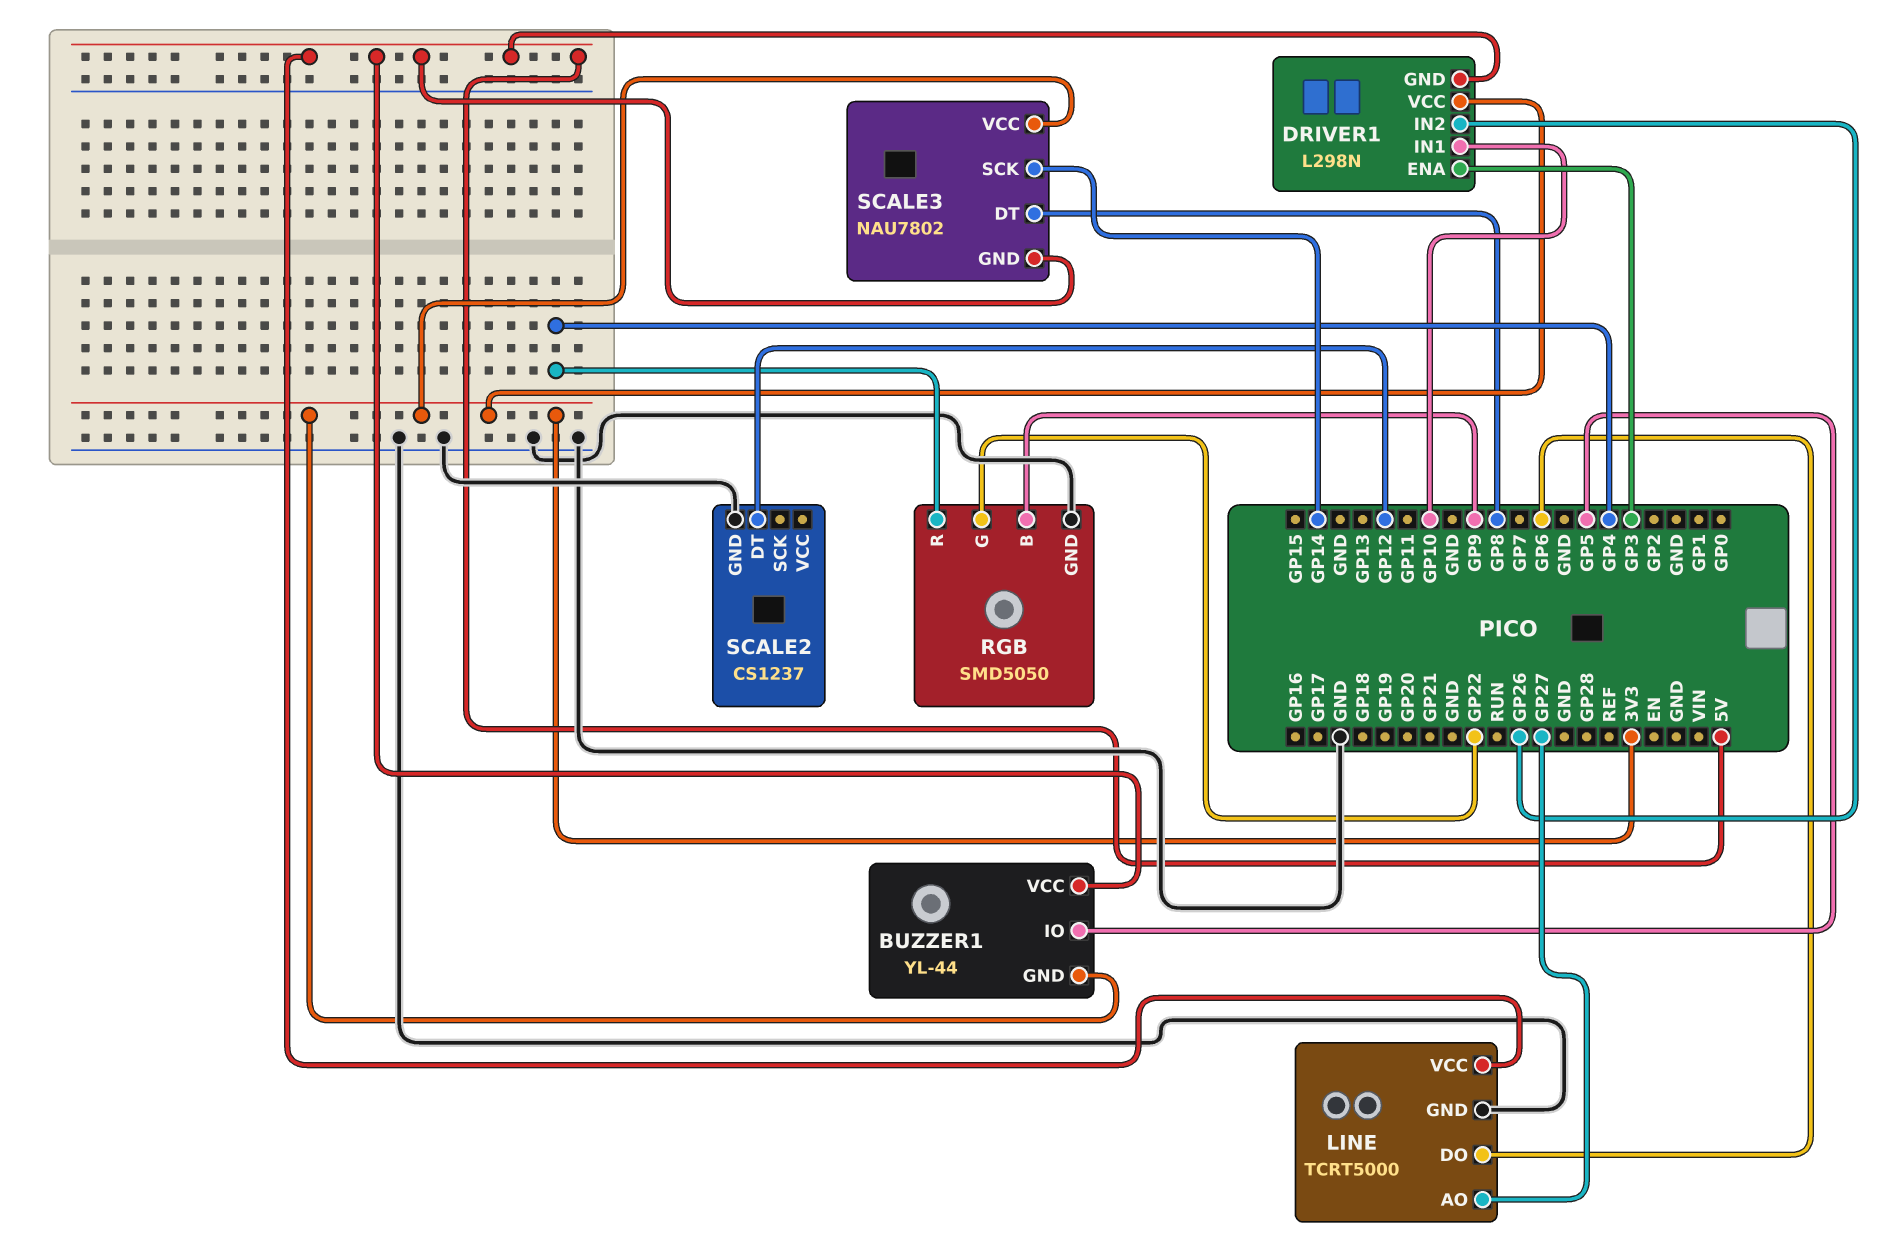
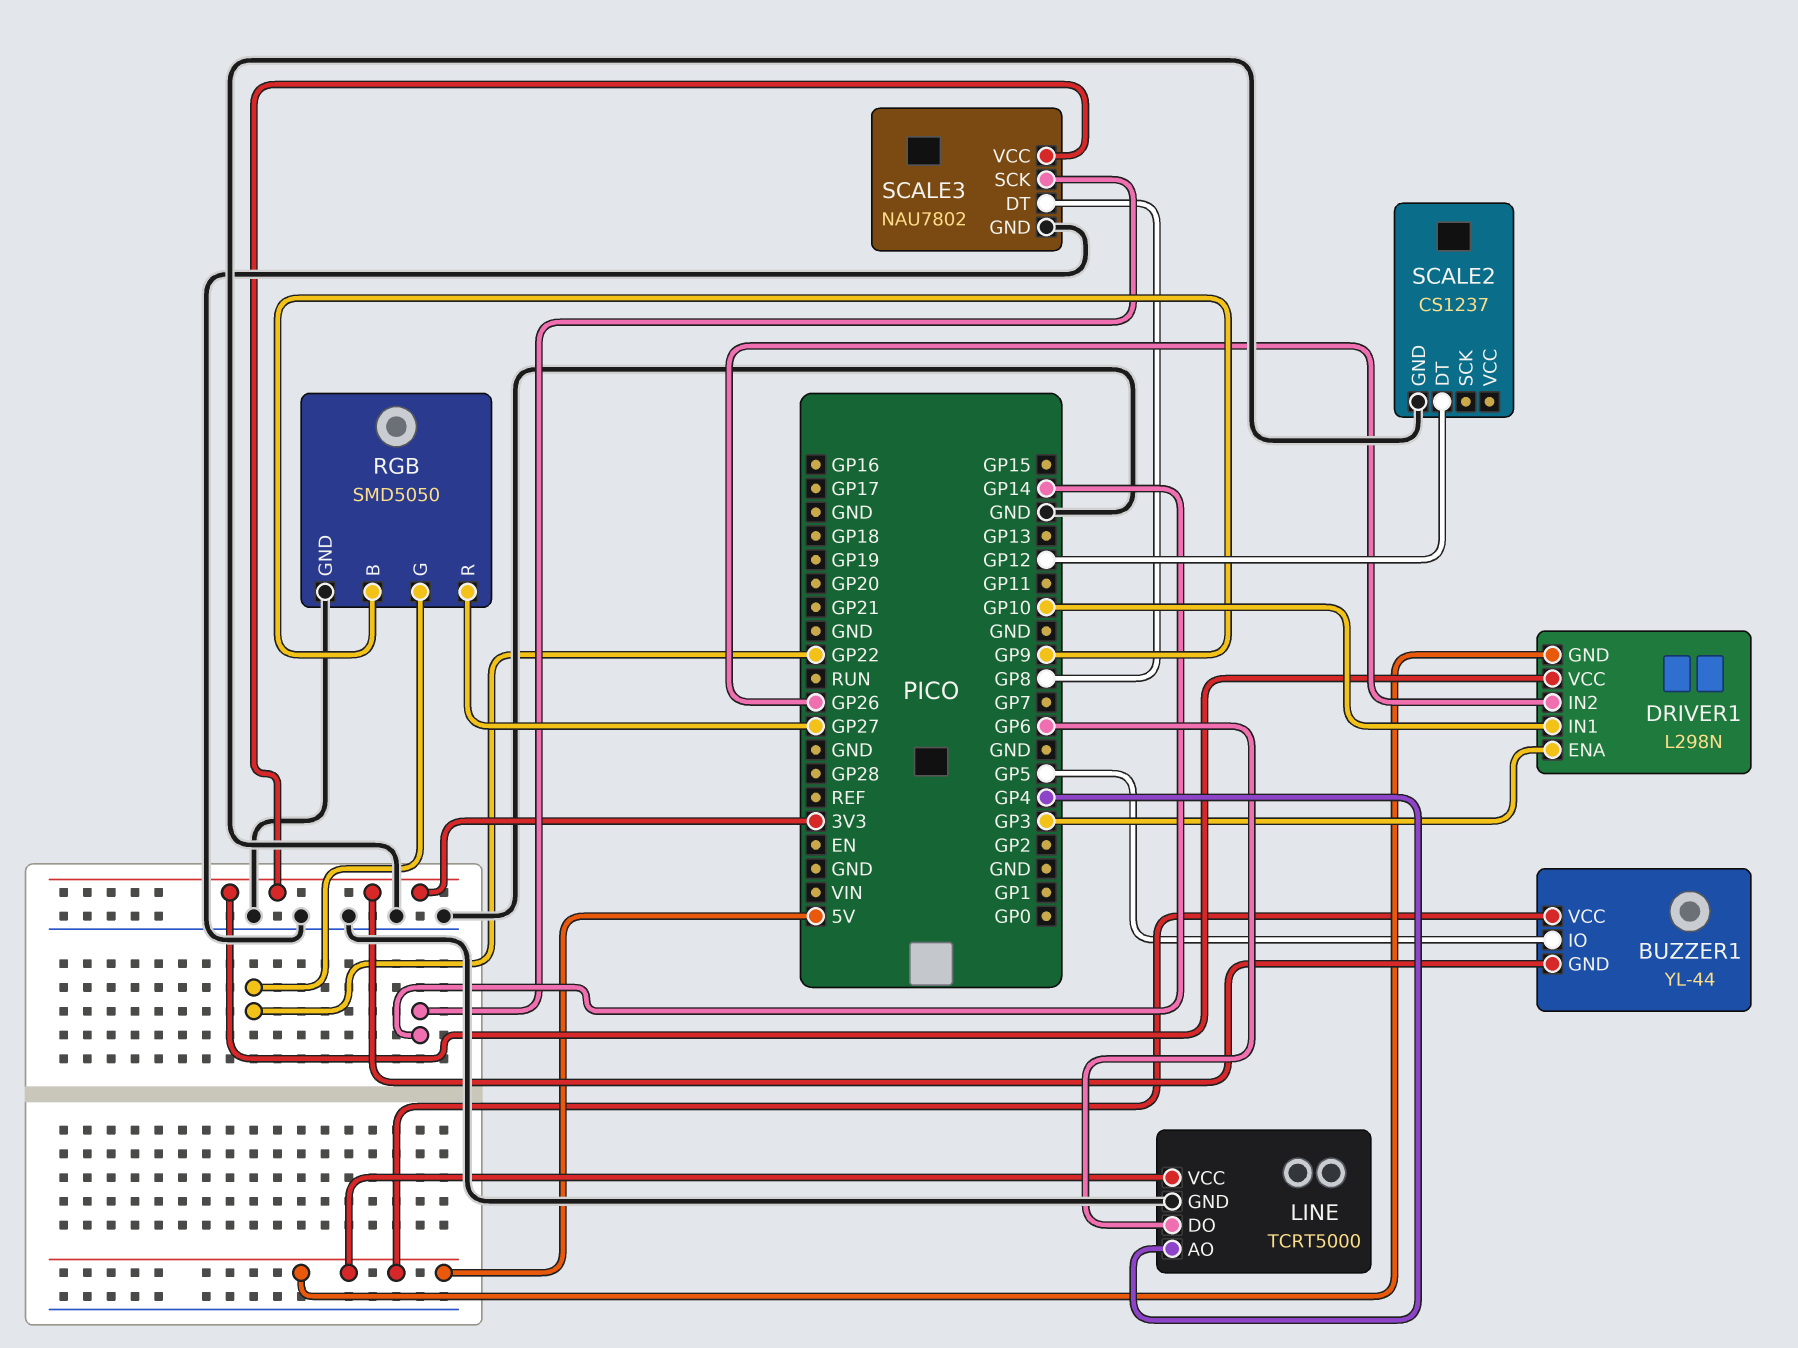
LINE pin AO: GP27 -> GP4
RGB pin R: GP4 -> GP27
SCALE3 pin GND: 5V -> GND

